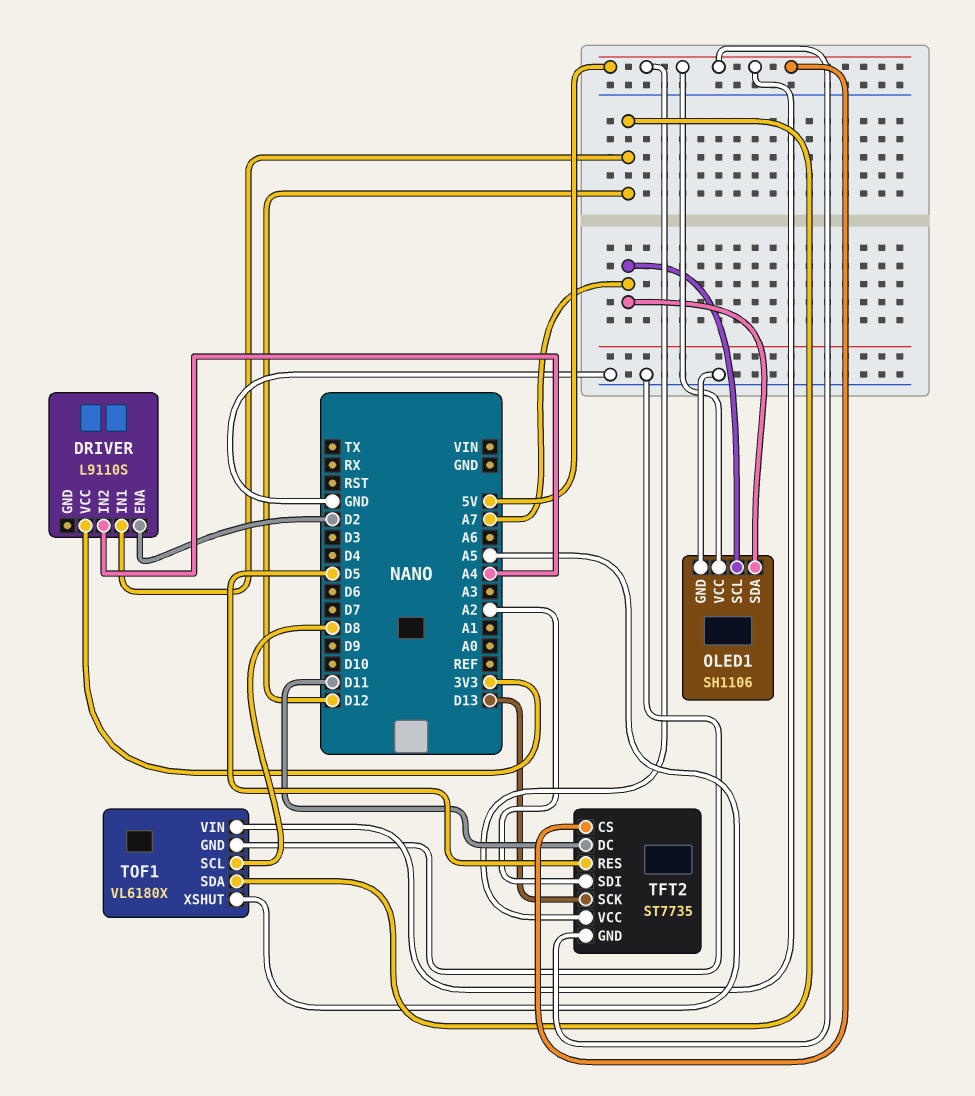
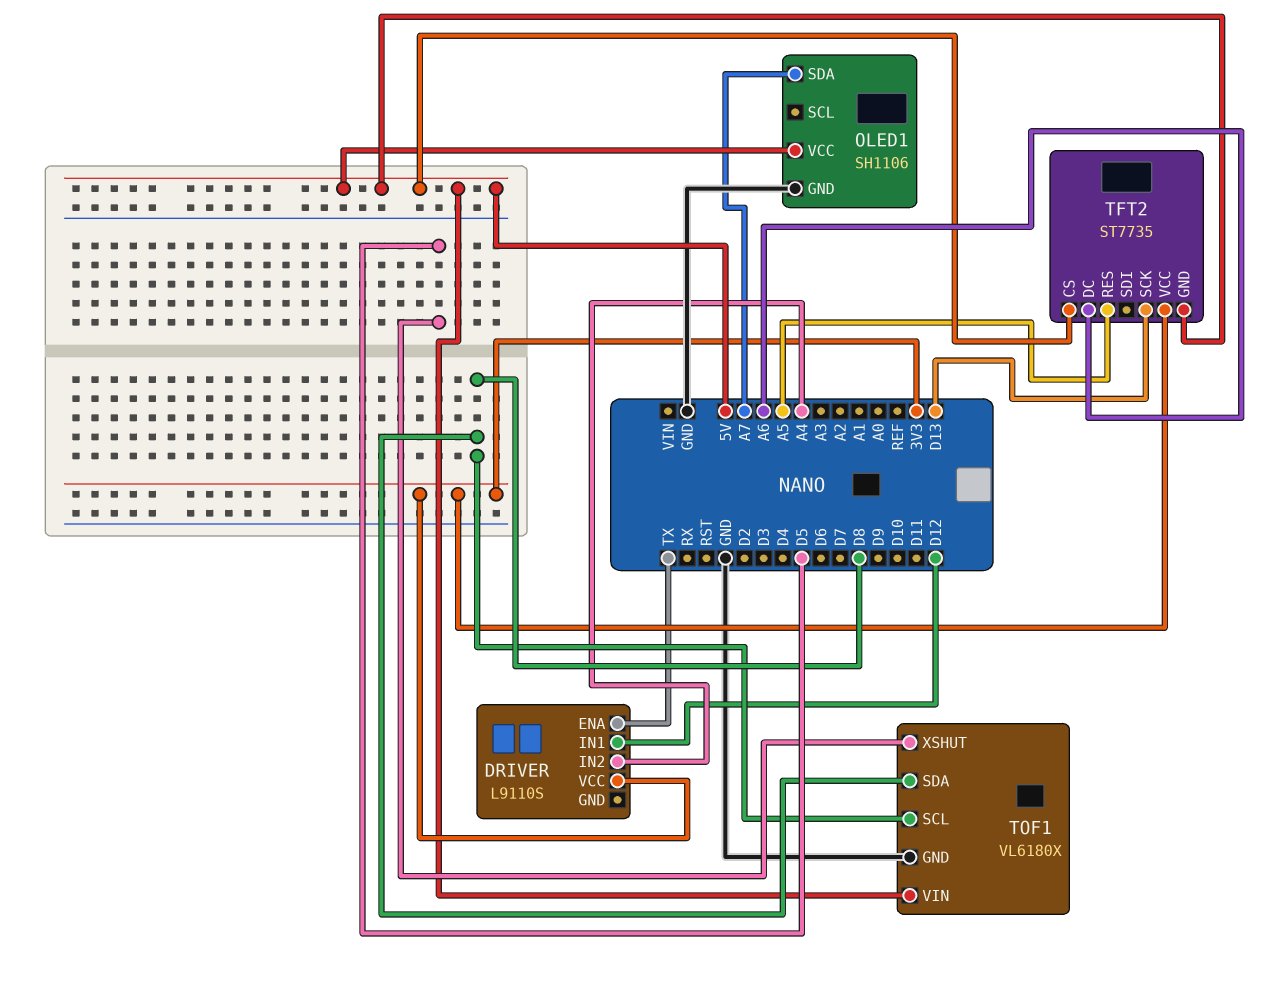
DRIVER pin ENA: D2 -> TX
OLED1 pin SCL: A7 -> none
TFT2 pin DC: D11 -> A6
TFT2 pin RES: D5 -> A5
TFT2 pin SDI: A2 -> none
TFT2 pin VCC: 5V -> 3V3
TOF1 pin SDA: D12 -> D8
TOF1 pin XSHUT: A5 -> D5

